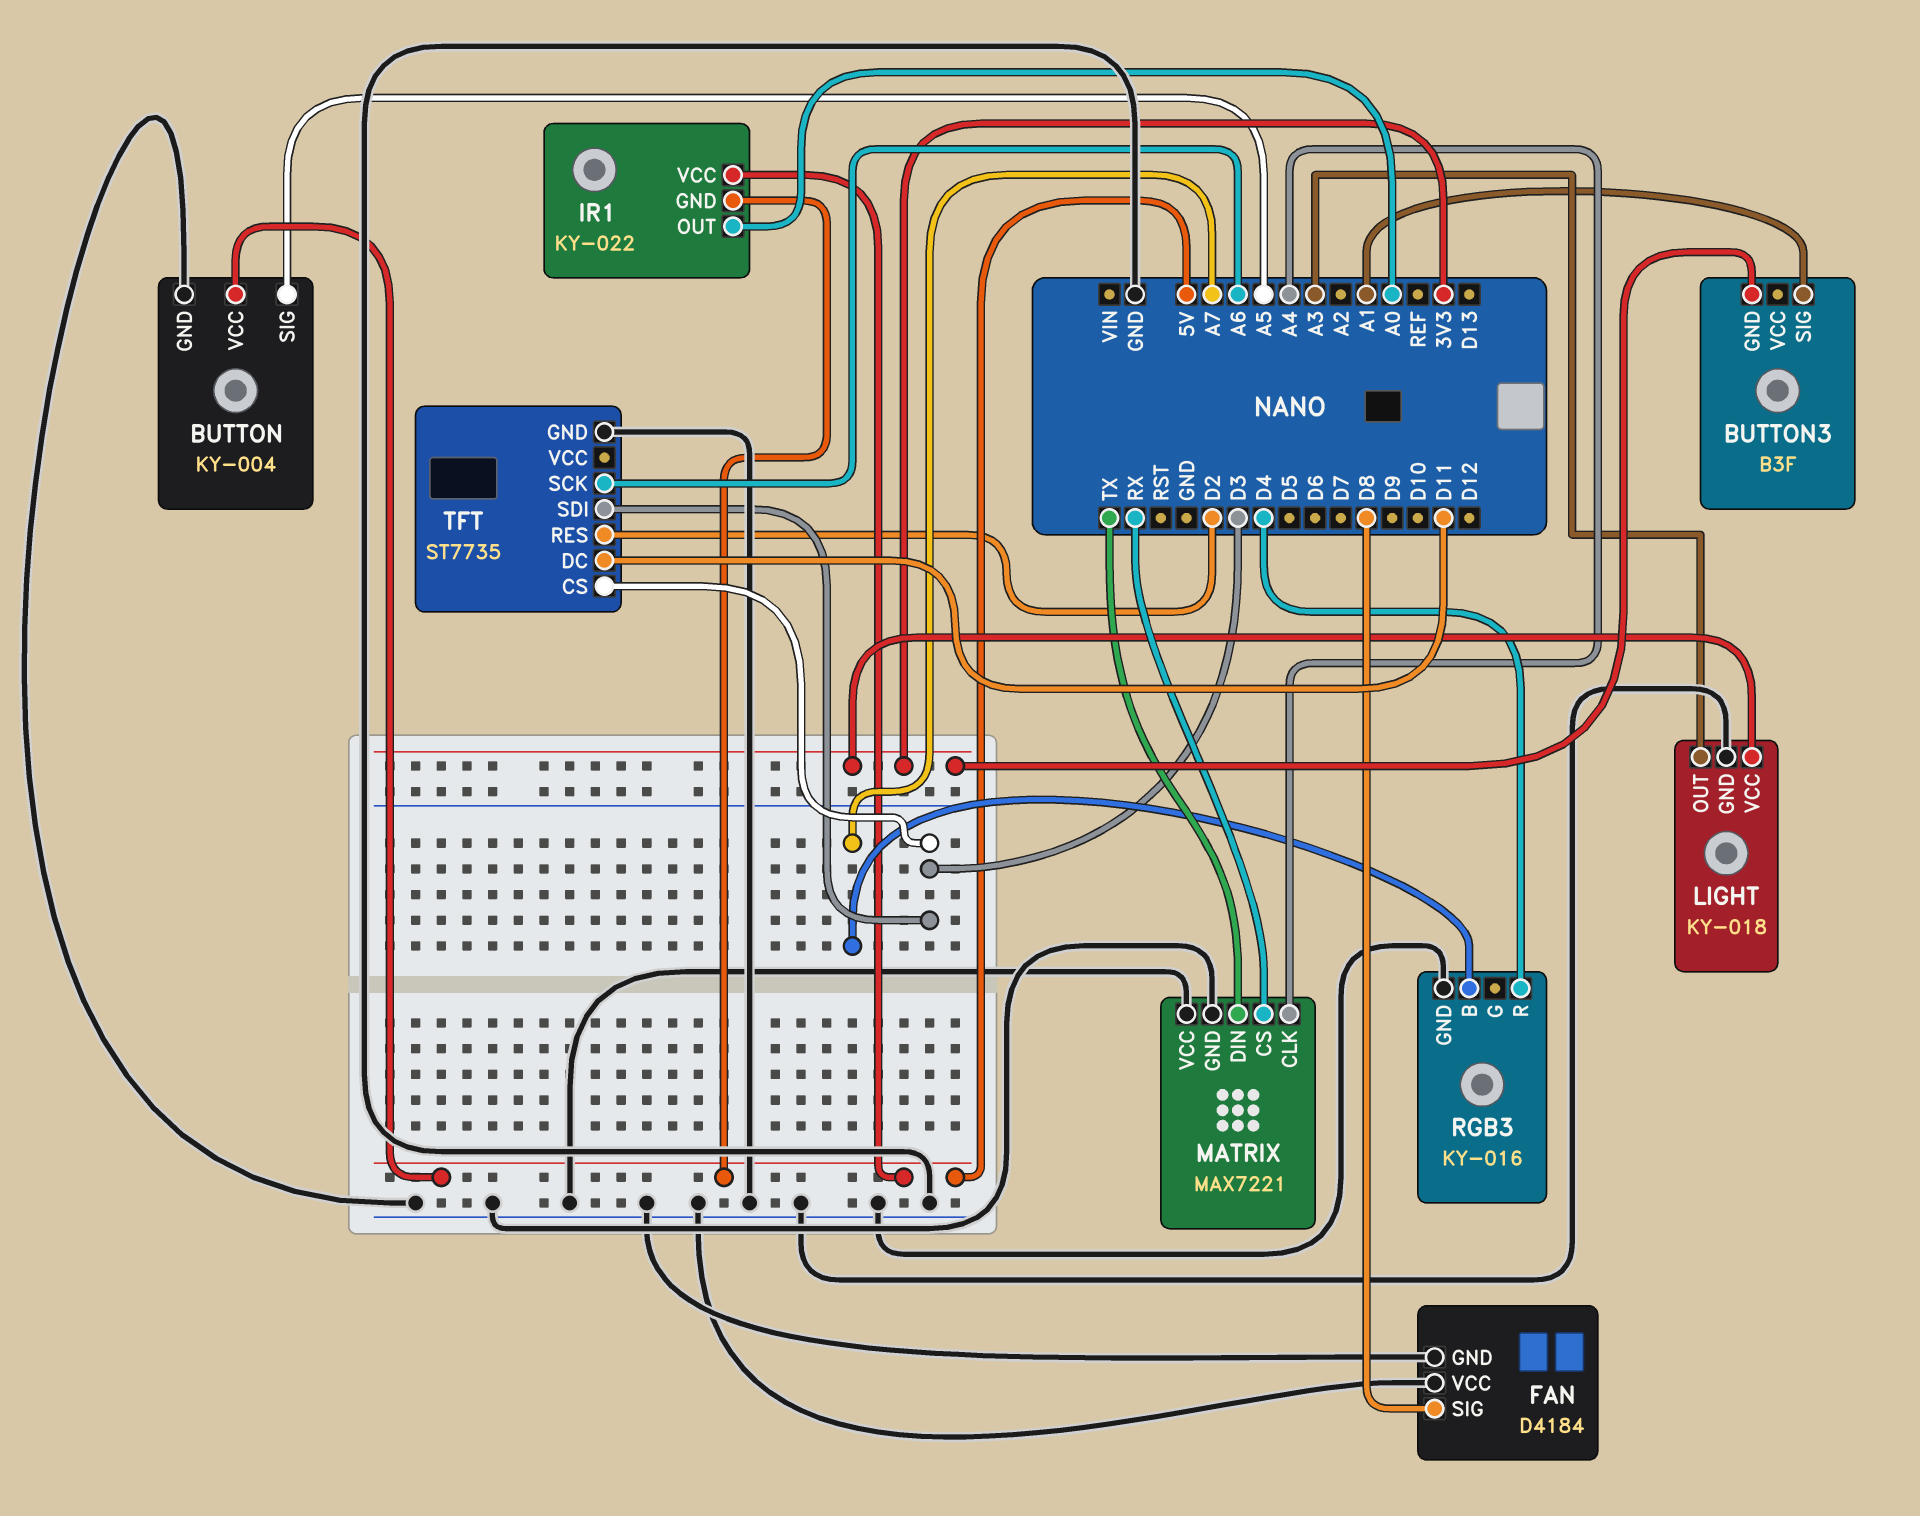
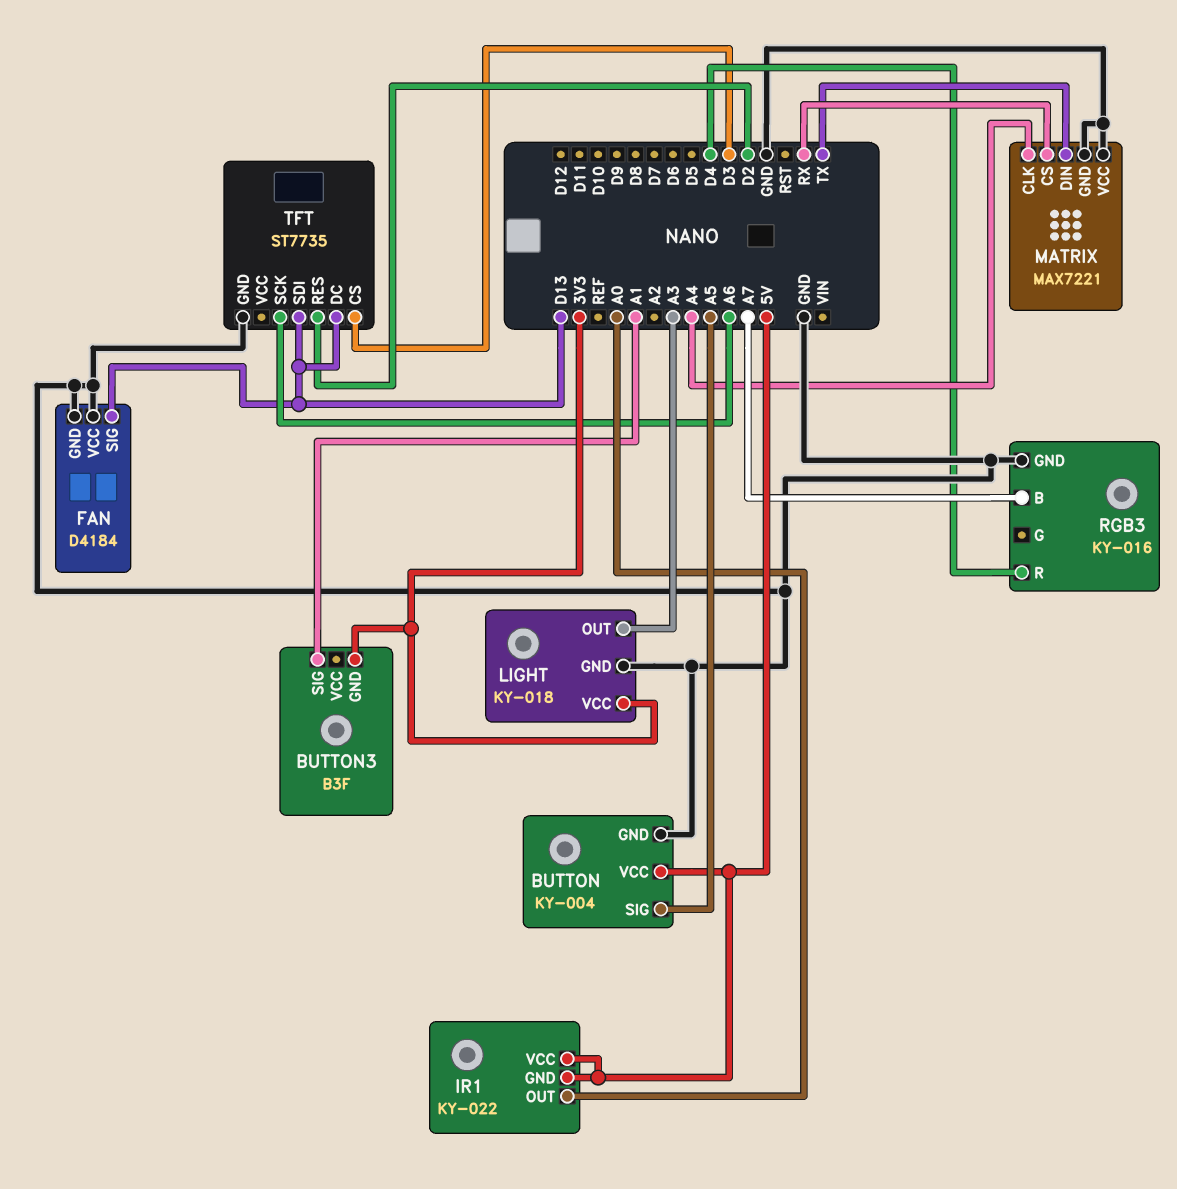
FAN pin SIG: D8 -> D13
TFT pin DC: D11 -> D13
TFT pin SDI: D3 -> D13

